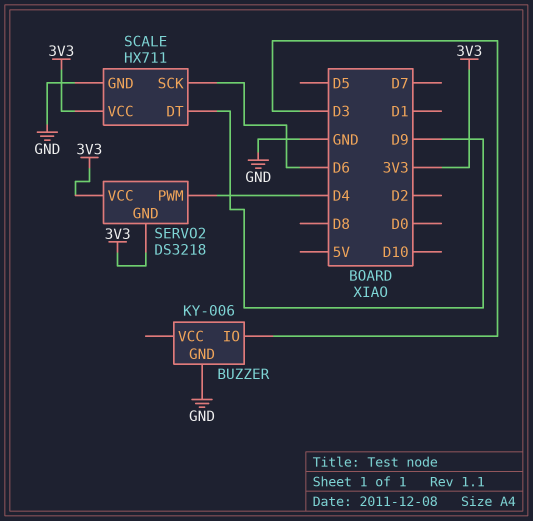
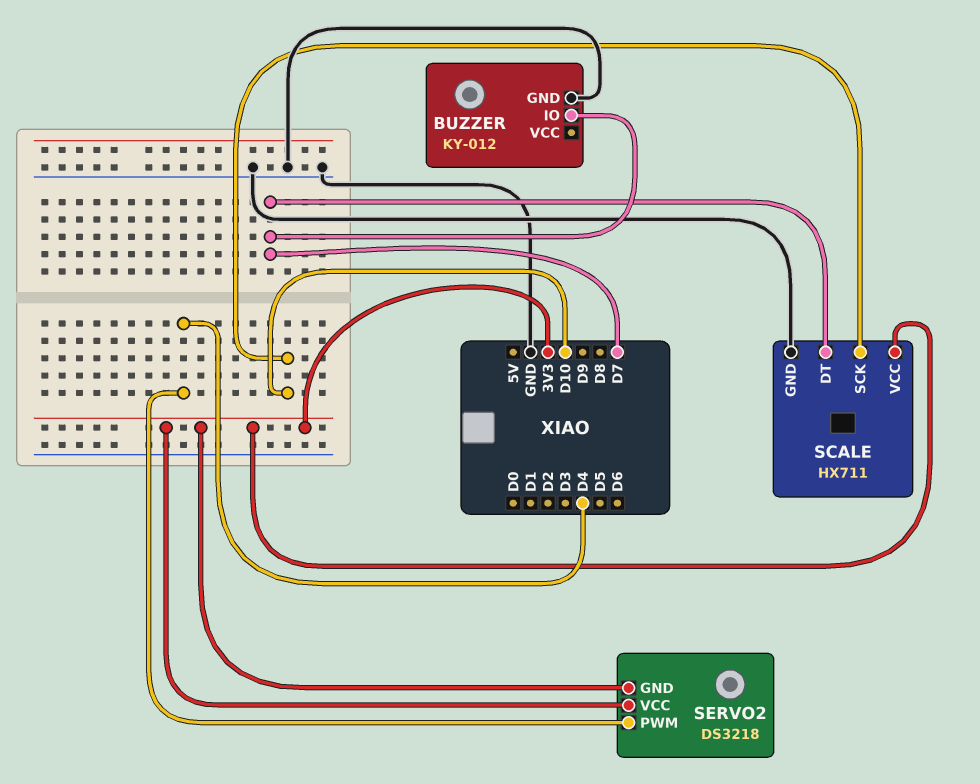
BUZZER: KY-006 -> KY-012
BUZZER pin IO: D3 -> D7
SCALE pin DT: D9 -> D7
SCALE pin SCK: D6 -> D10

